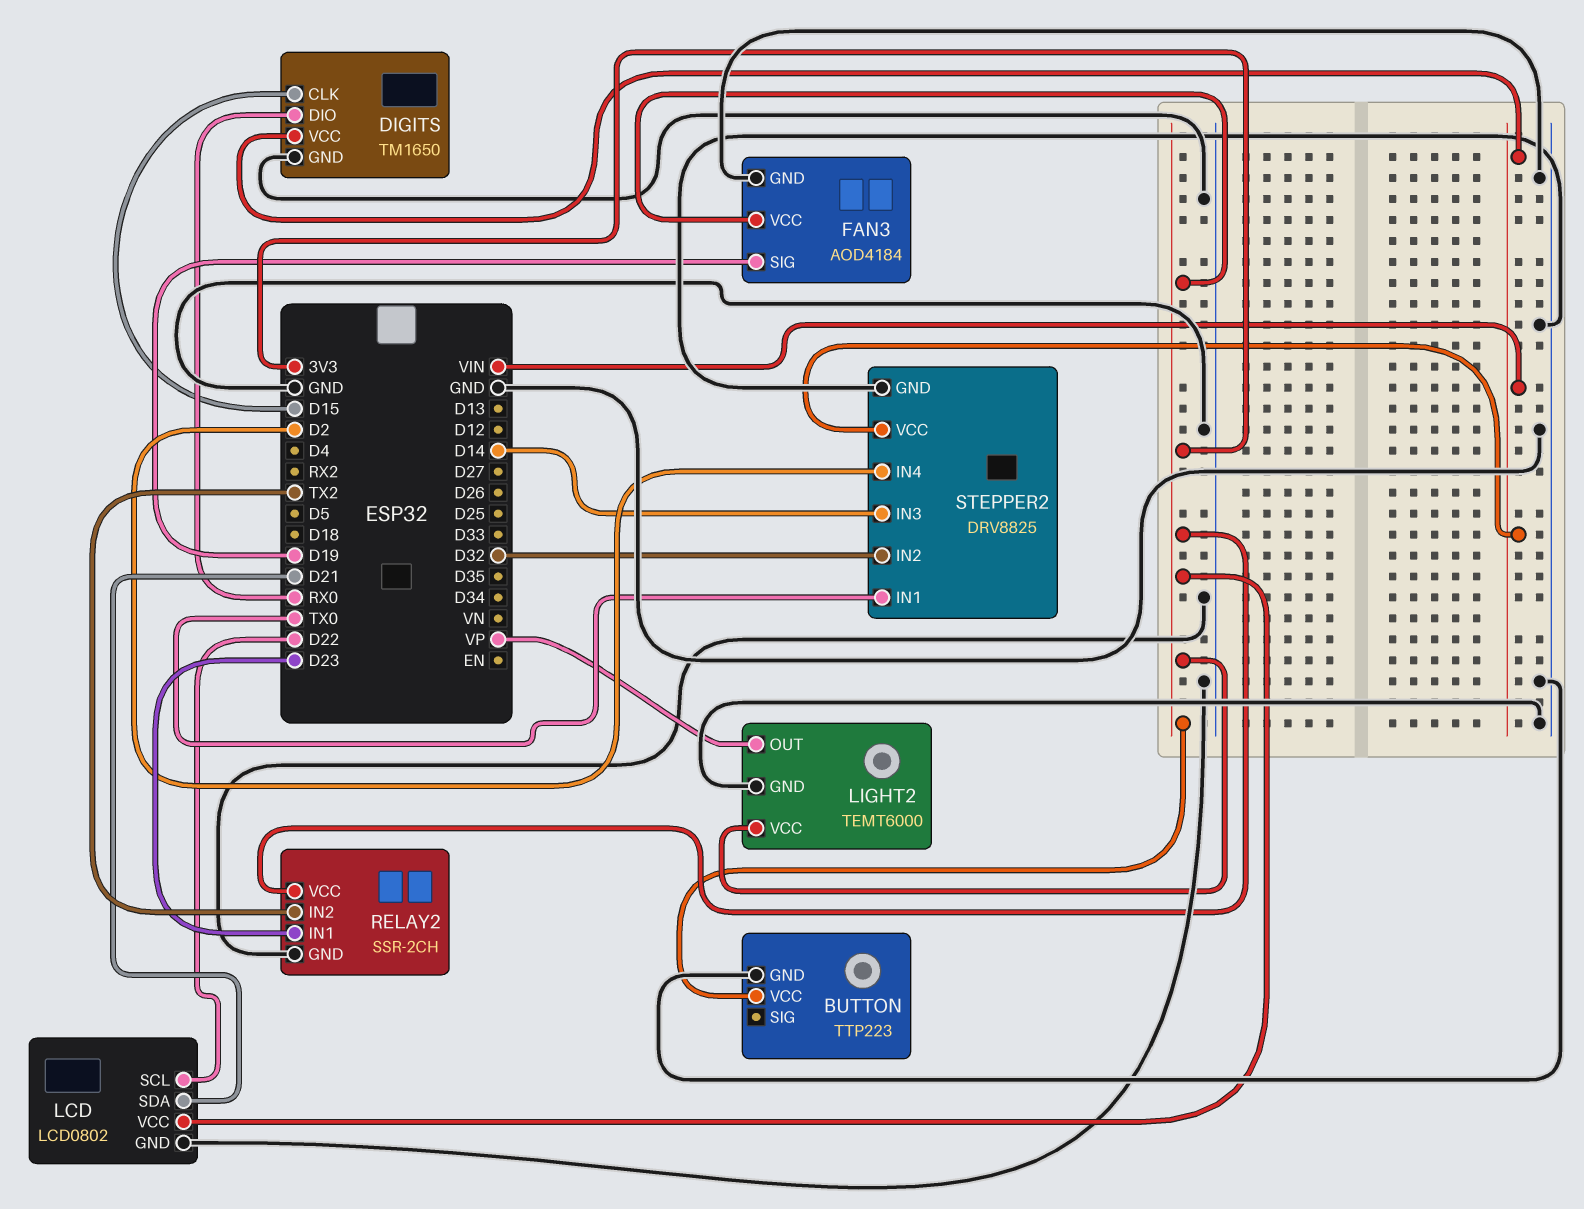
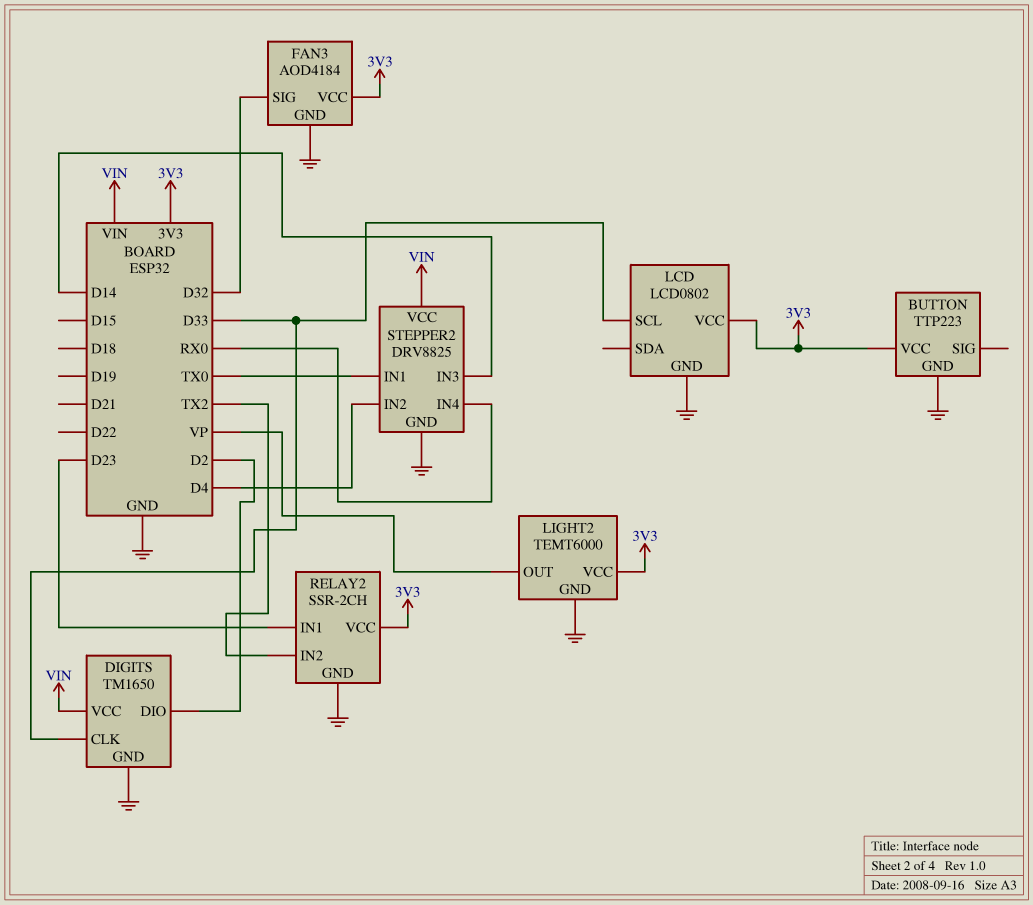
DIGITS pin CLK: D15 -> D33
DIGITS pin DIO: RX0 -> D2
FAN3 pin SIG: D19 -> D32
LCD pin SCL: D22 -> D33
LCD pin SDA: D21 -> none
STEPPER2 pin IN2: D32 -> D4
STEPPER2 pin IN4: D2 -> RX0

